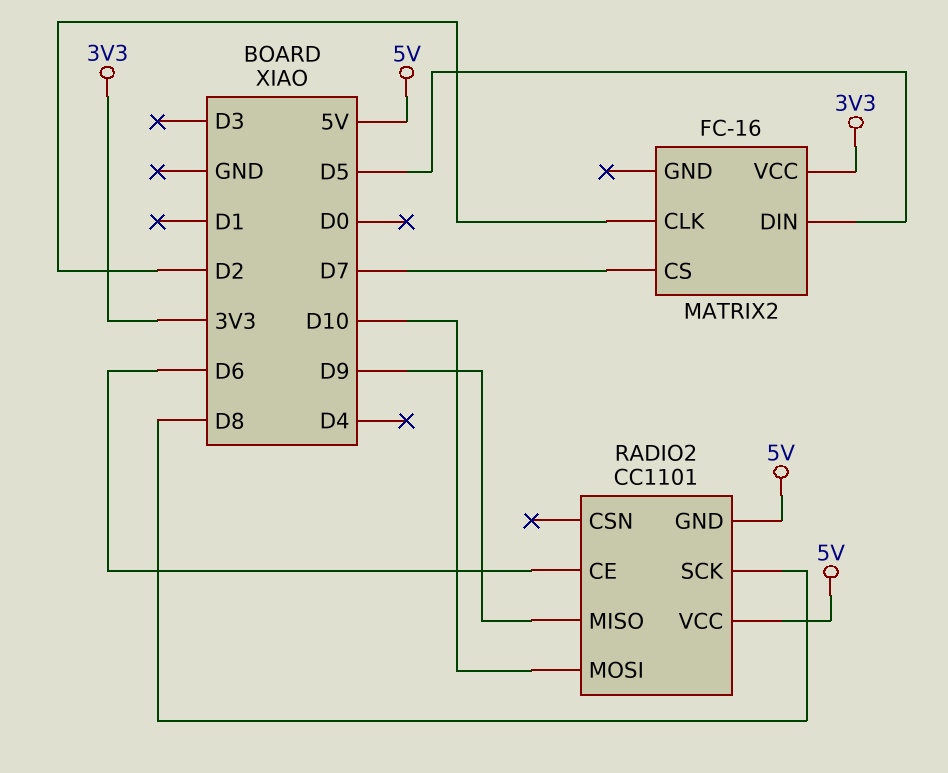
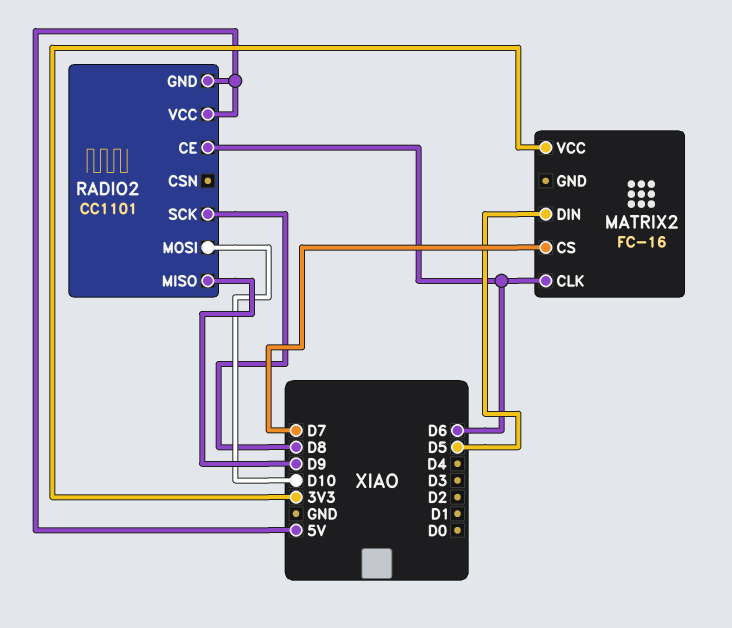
MATRIX2 pin CLK: D2 -> D6

